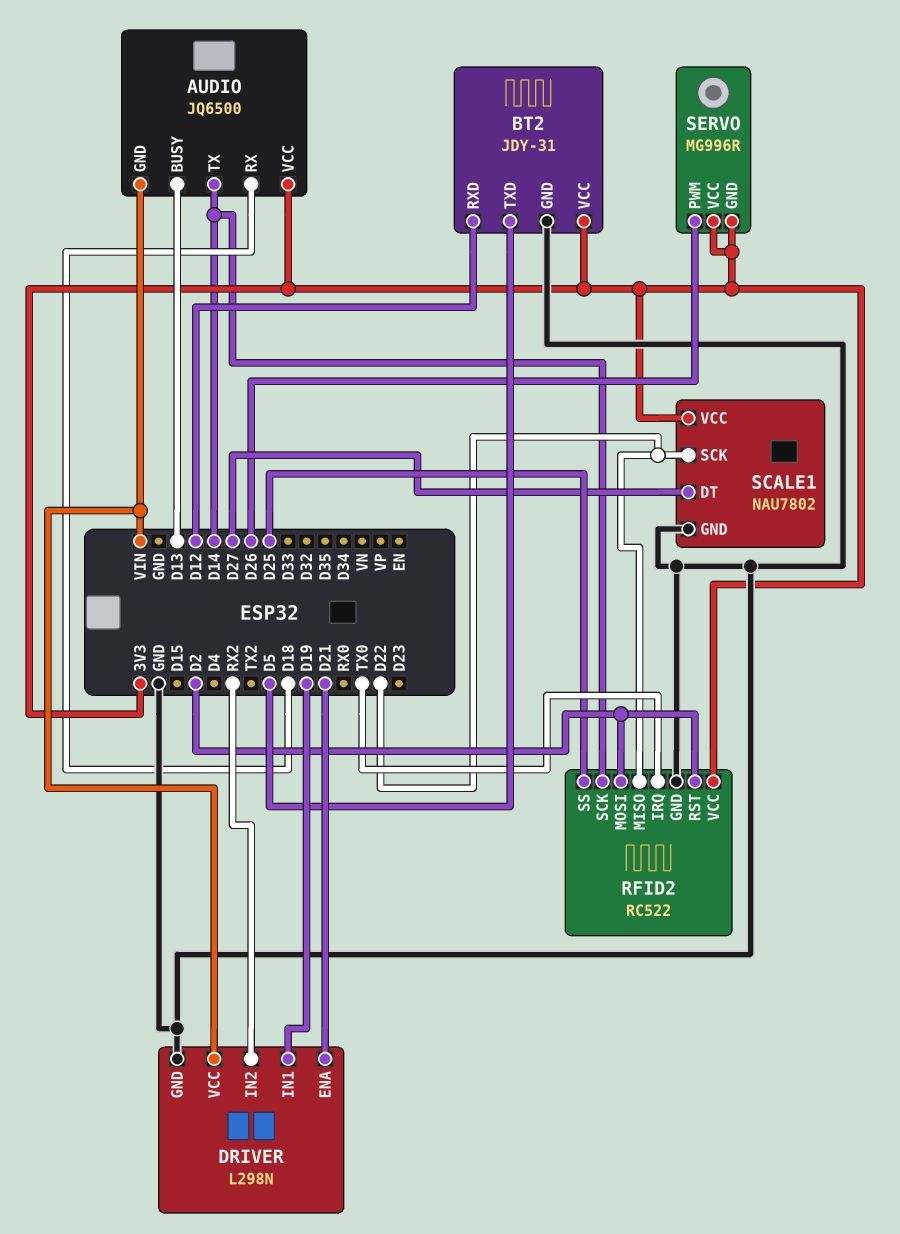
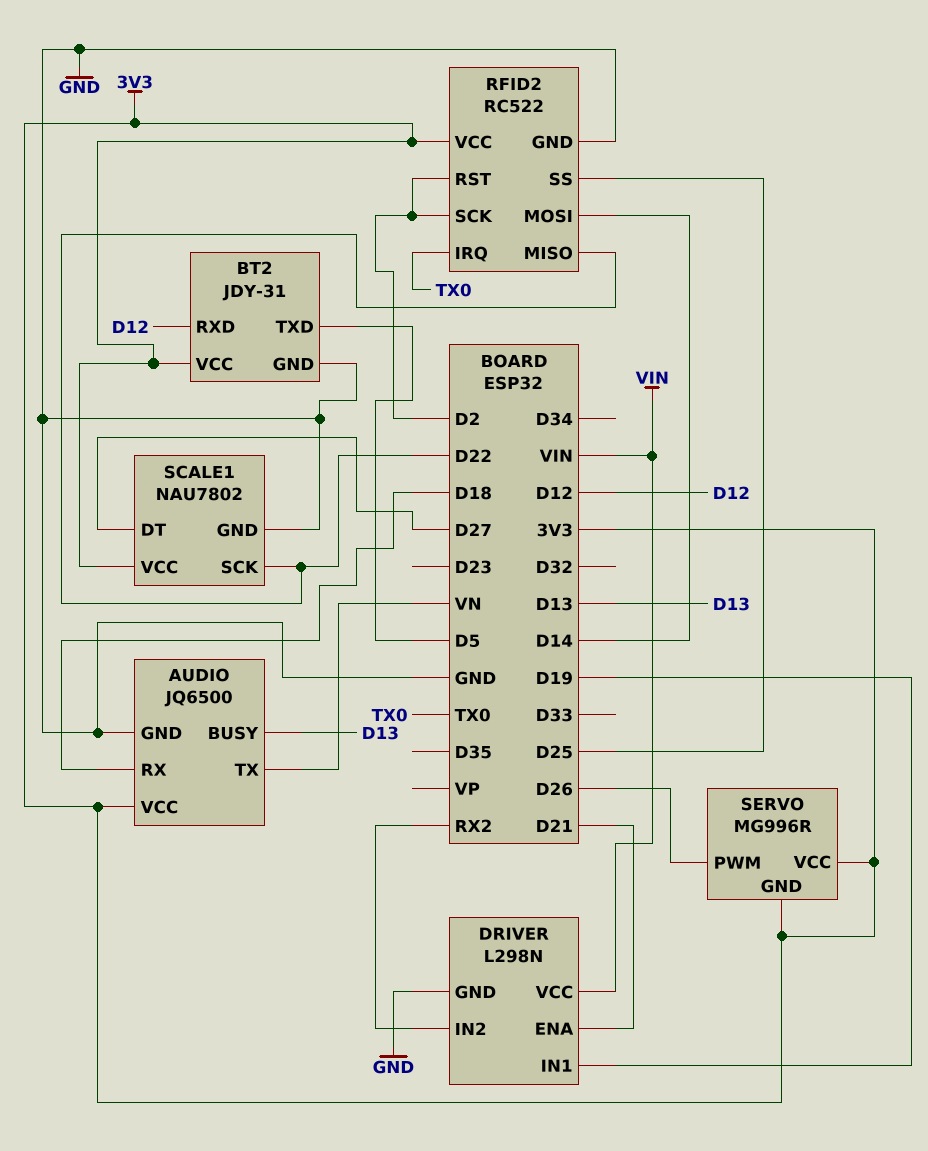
AUDIO pin GND: VIN -> GND
AUDIO pin TX: D14 -> VN
RFID2 pin MOSI: D2 -> D14
RFID2 pin SCK: D14 -> D2

